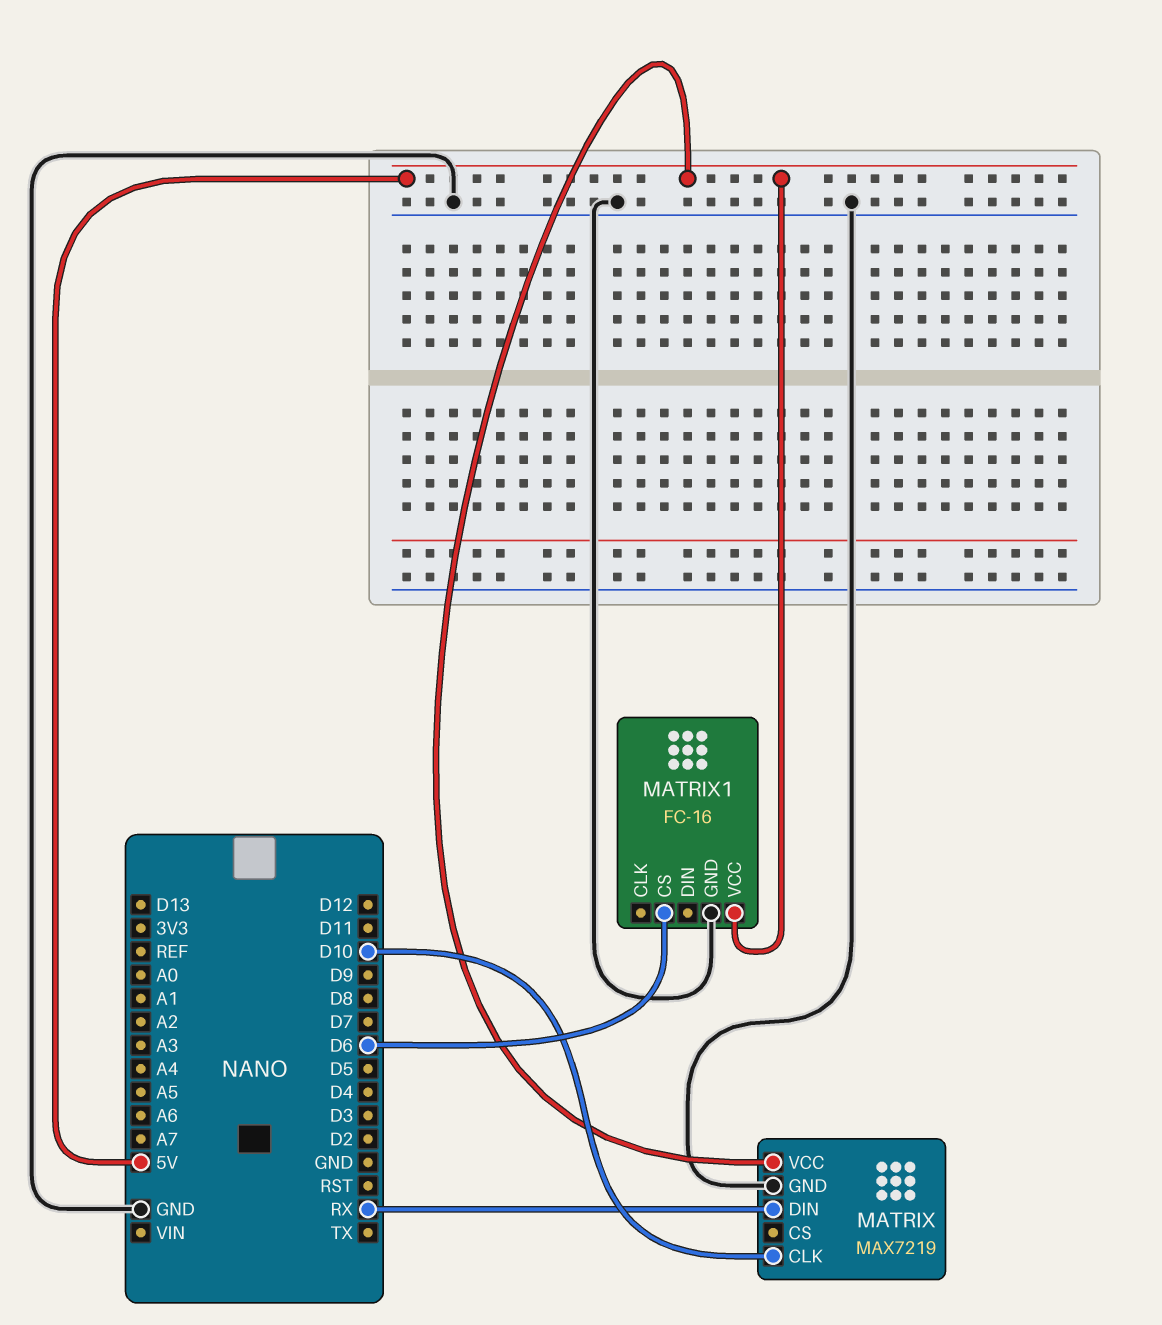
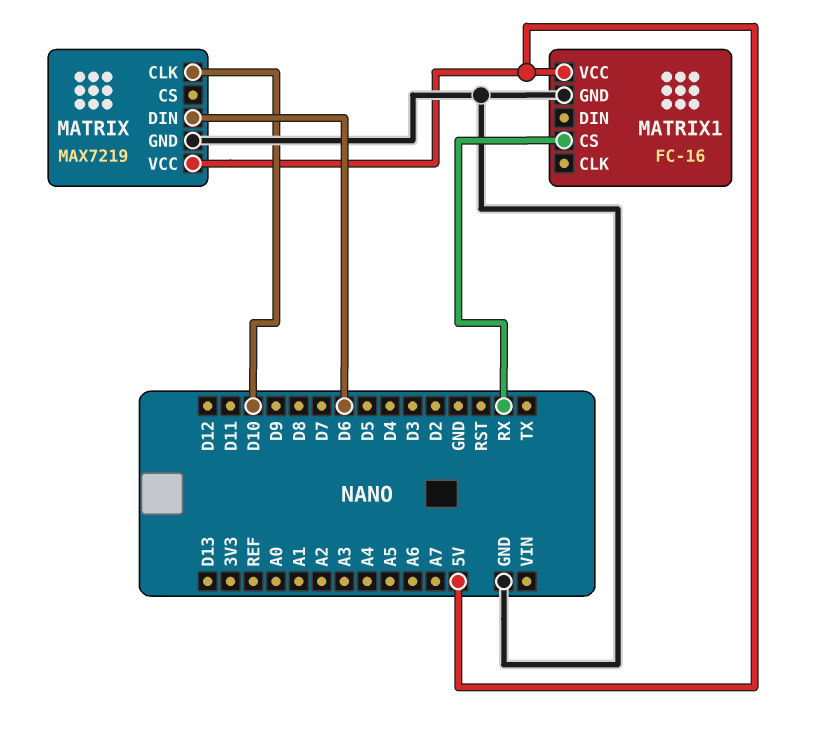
MATRIX pin DIN: RX -> D6
MATRIX1 pin CS: D6 -> RX

